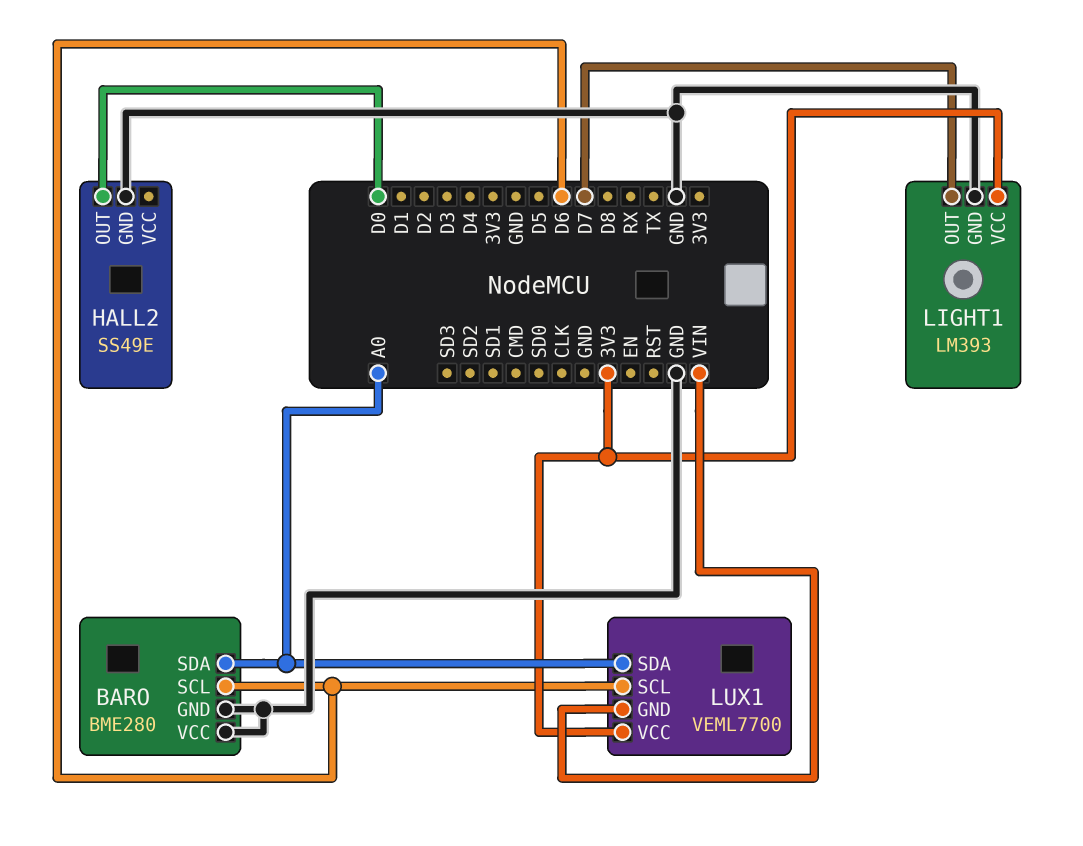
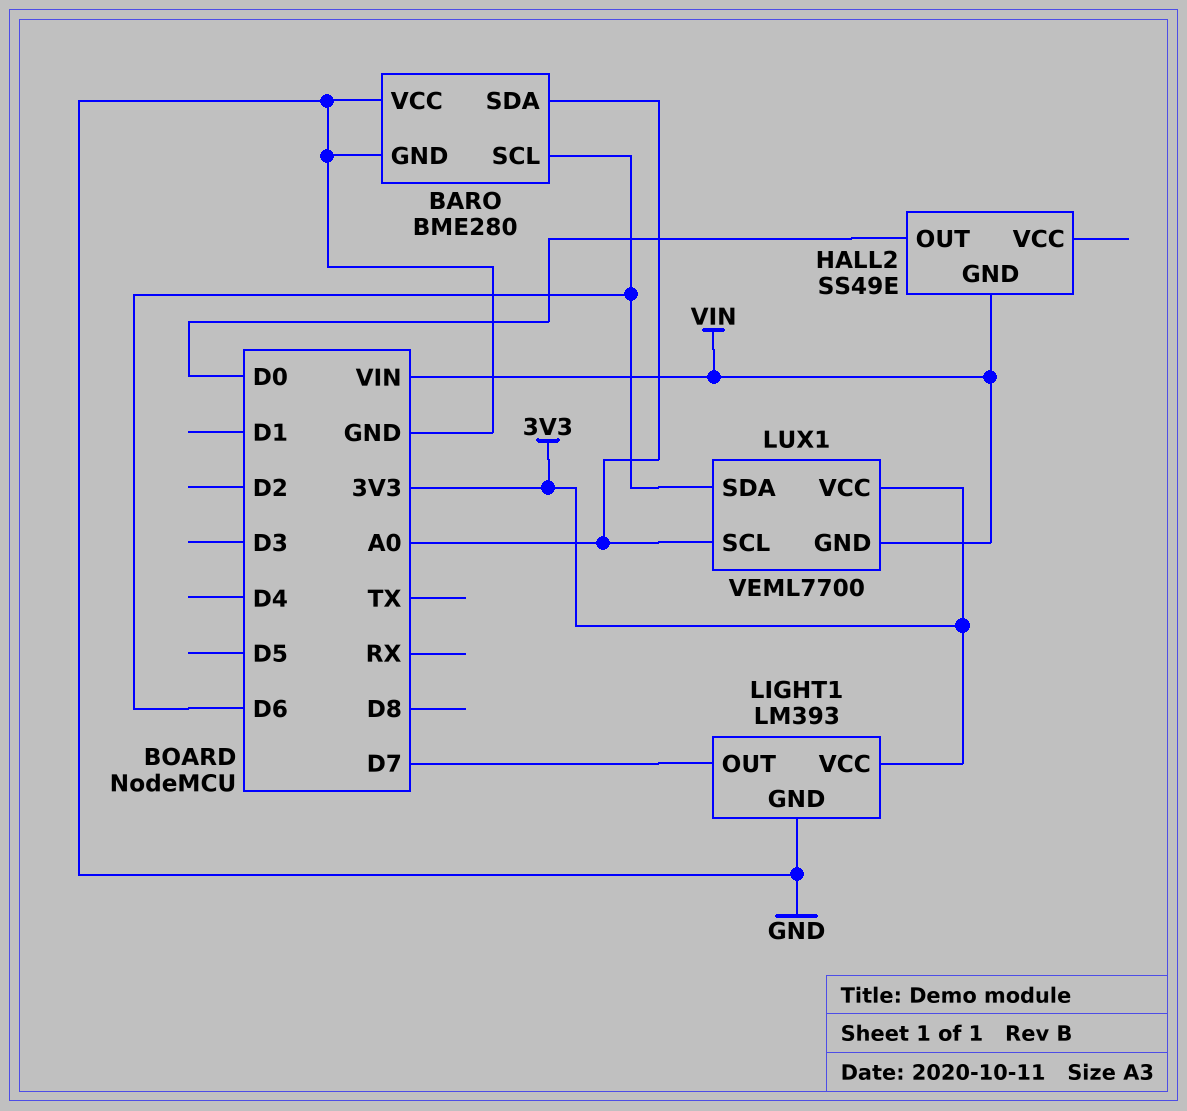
HALL2 pin GND: GND -> VIN
LUX1 pin SCL: D6 -> A0
LUX1 pin SDA: A0 -> D6

